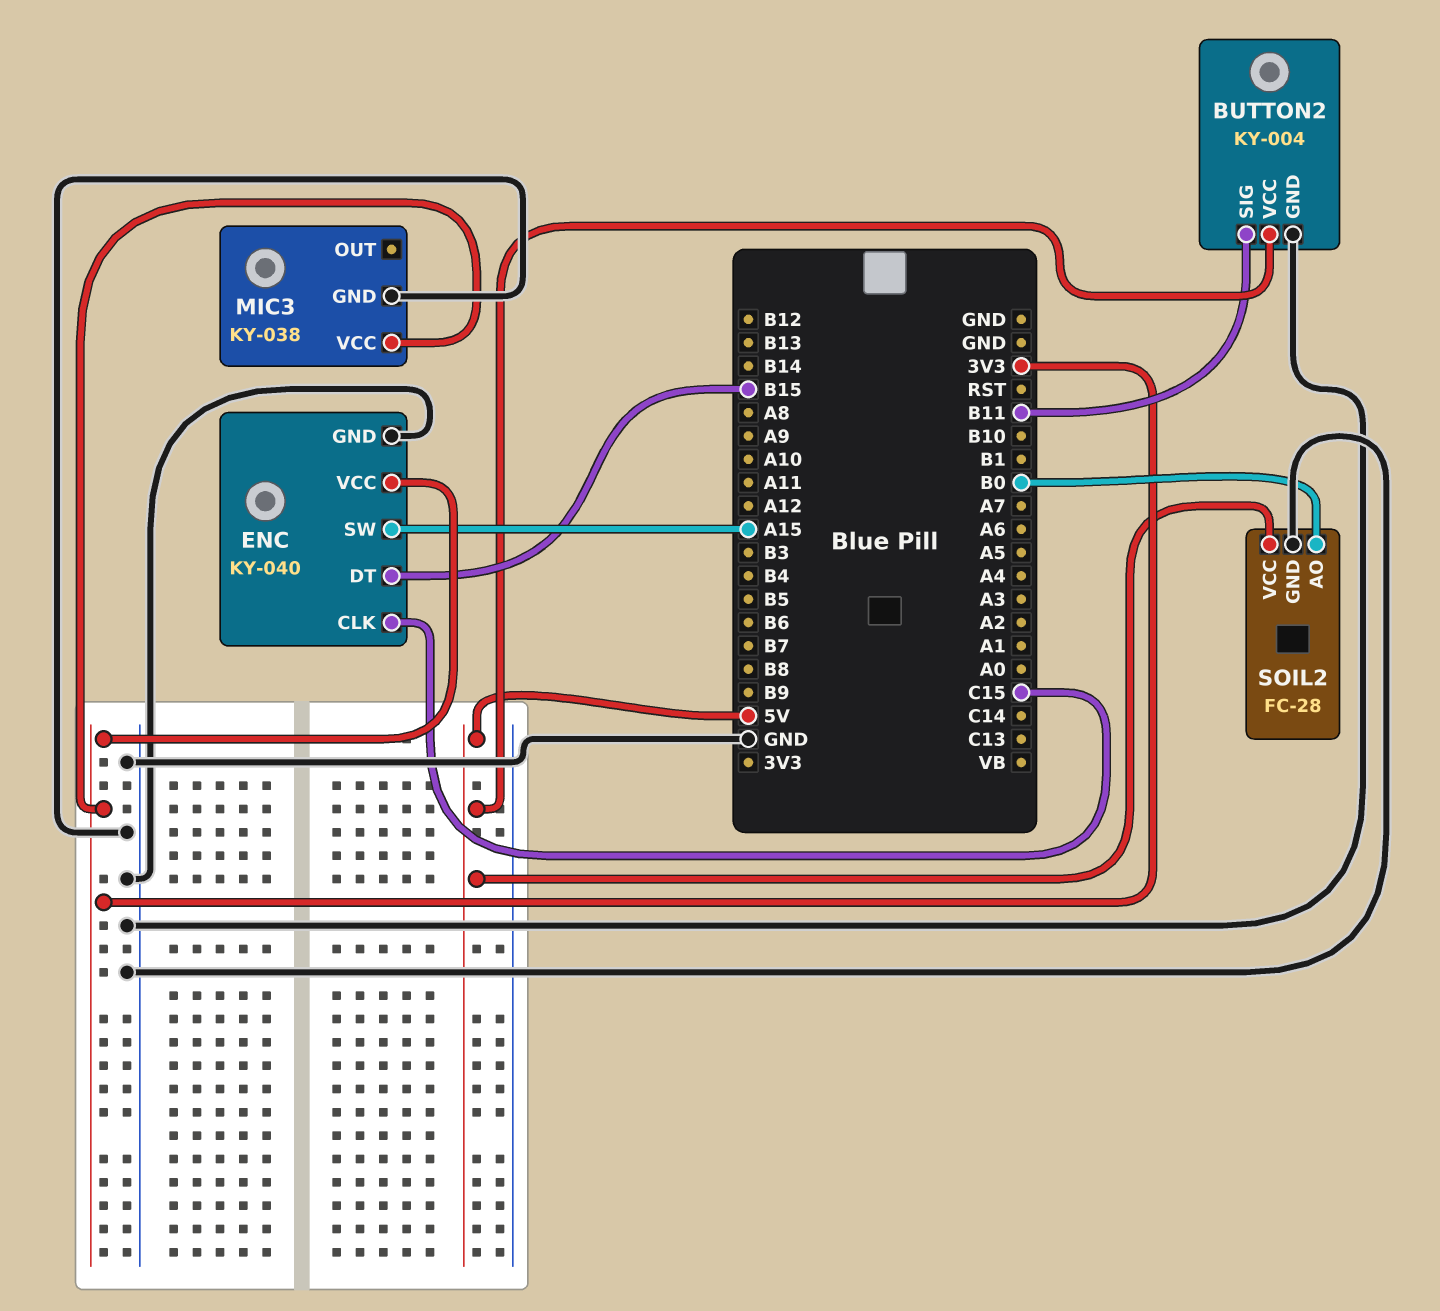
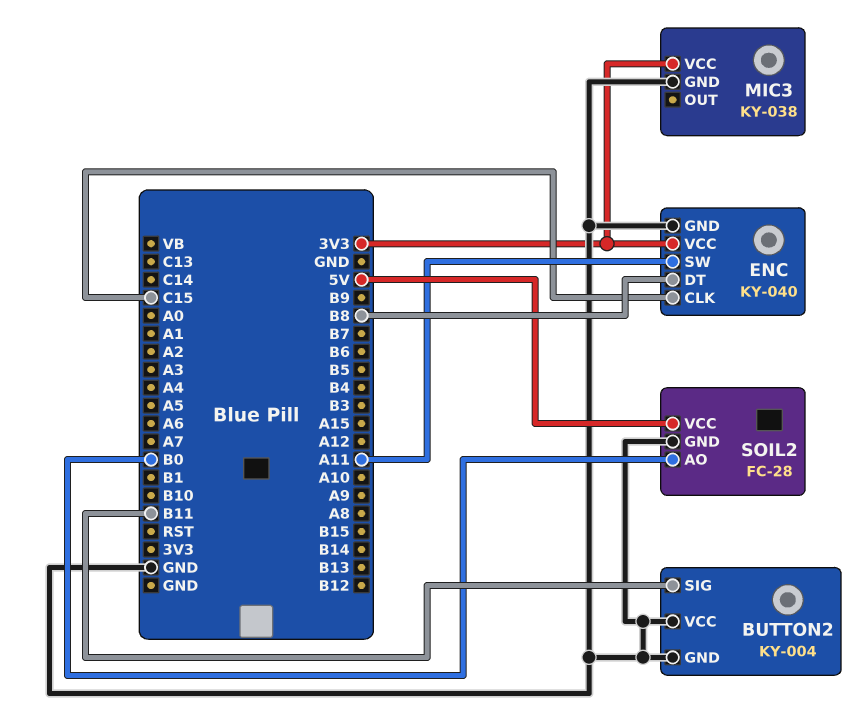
BUTTON2 pin VCC: 5V -> GND
ENC pin DT: B15 -> B8
ENC pin SW: A15 -> A11

